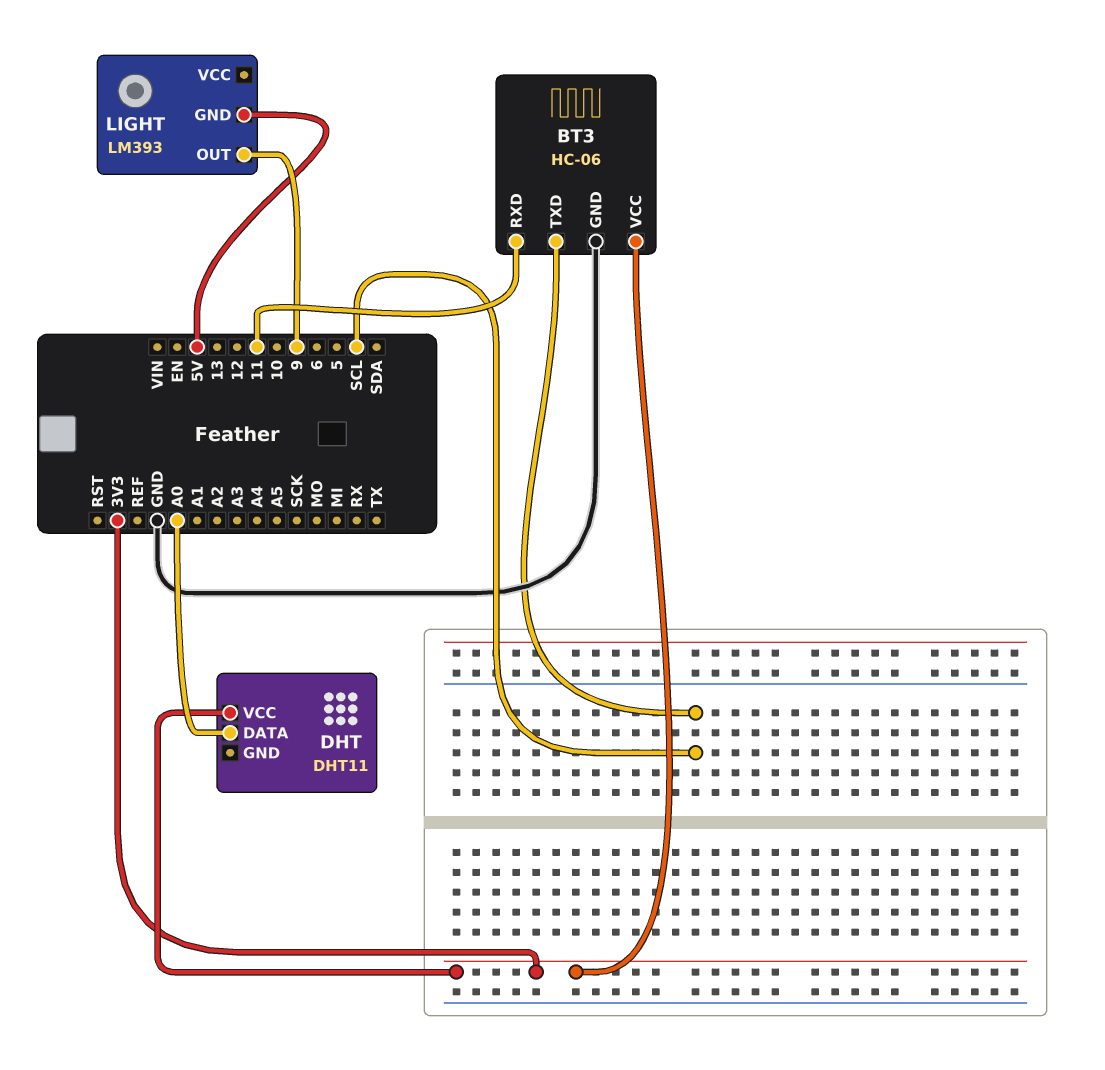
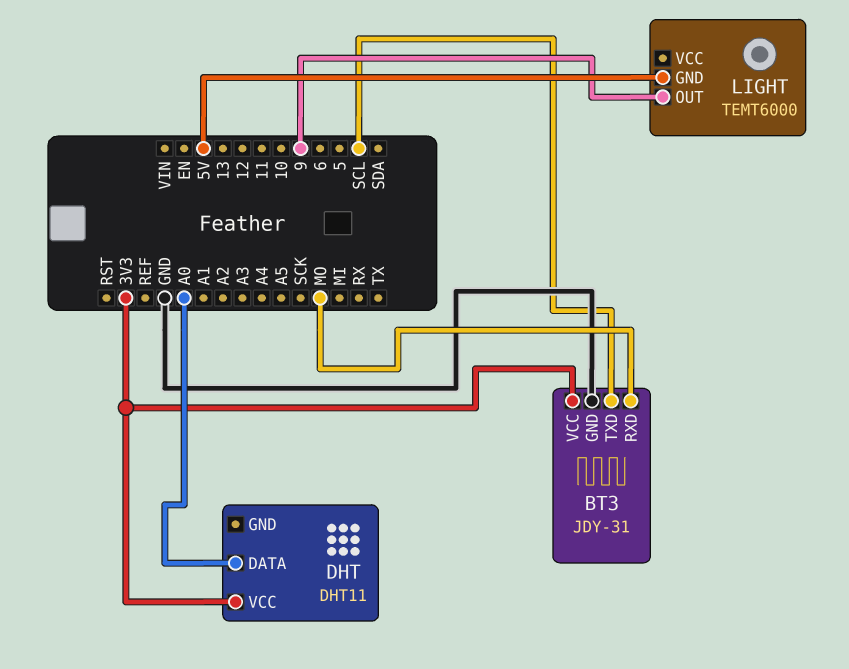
BT3: HC-06 -> JDY-31
BT3 pin RXD: 11 -> MO
LIGHT: LM393 -> TEMT6000

